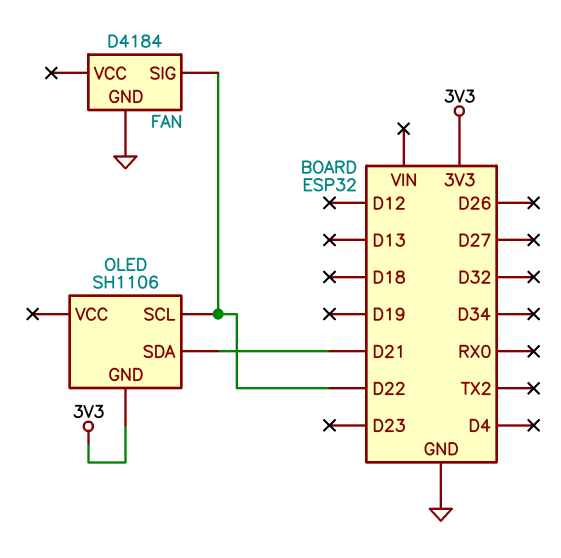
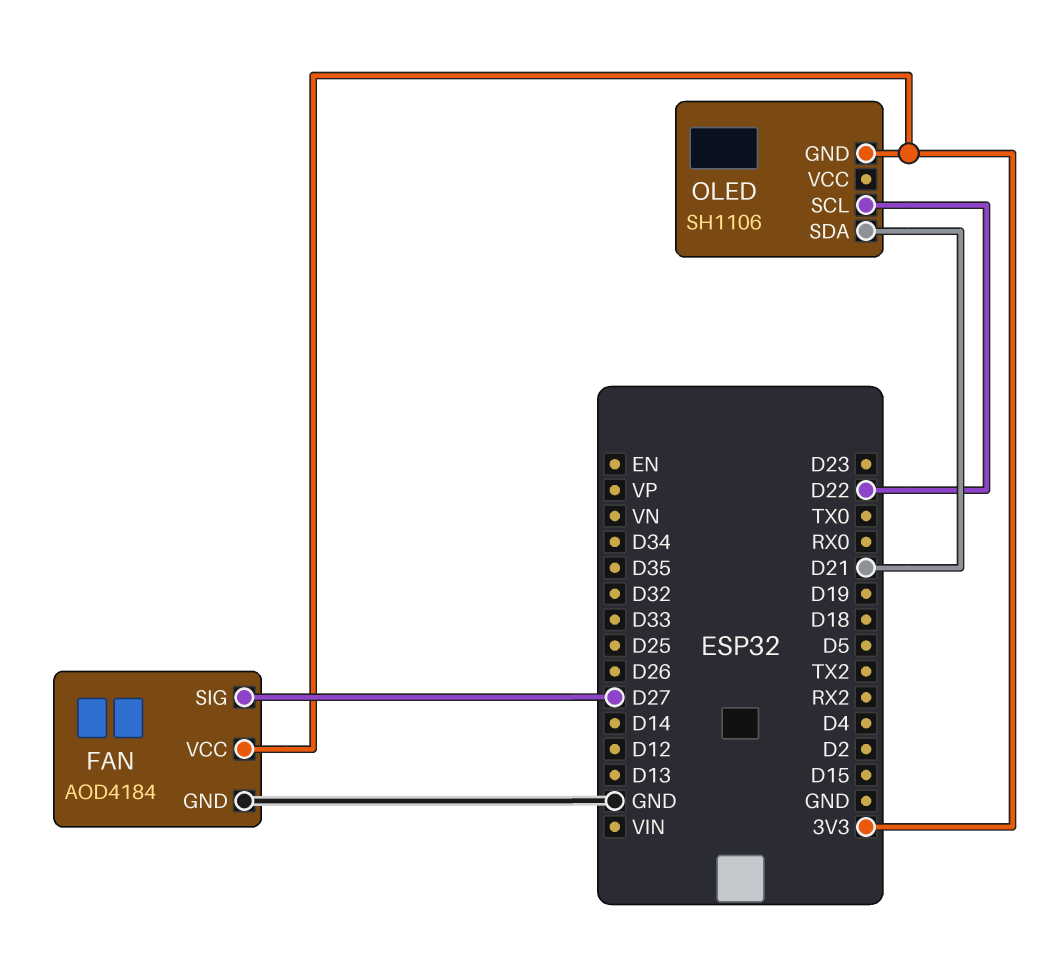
FAN: D4184 -> AOD4184
FAN pin SIG: D22 -> D27
FAN pin VCC: none -> 3V3

